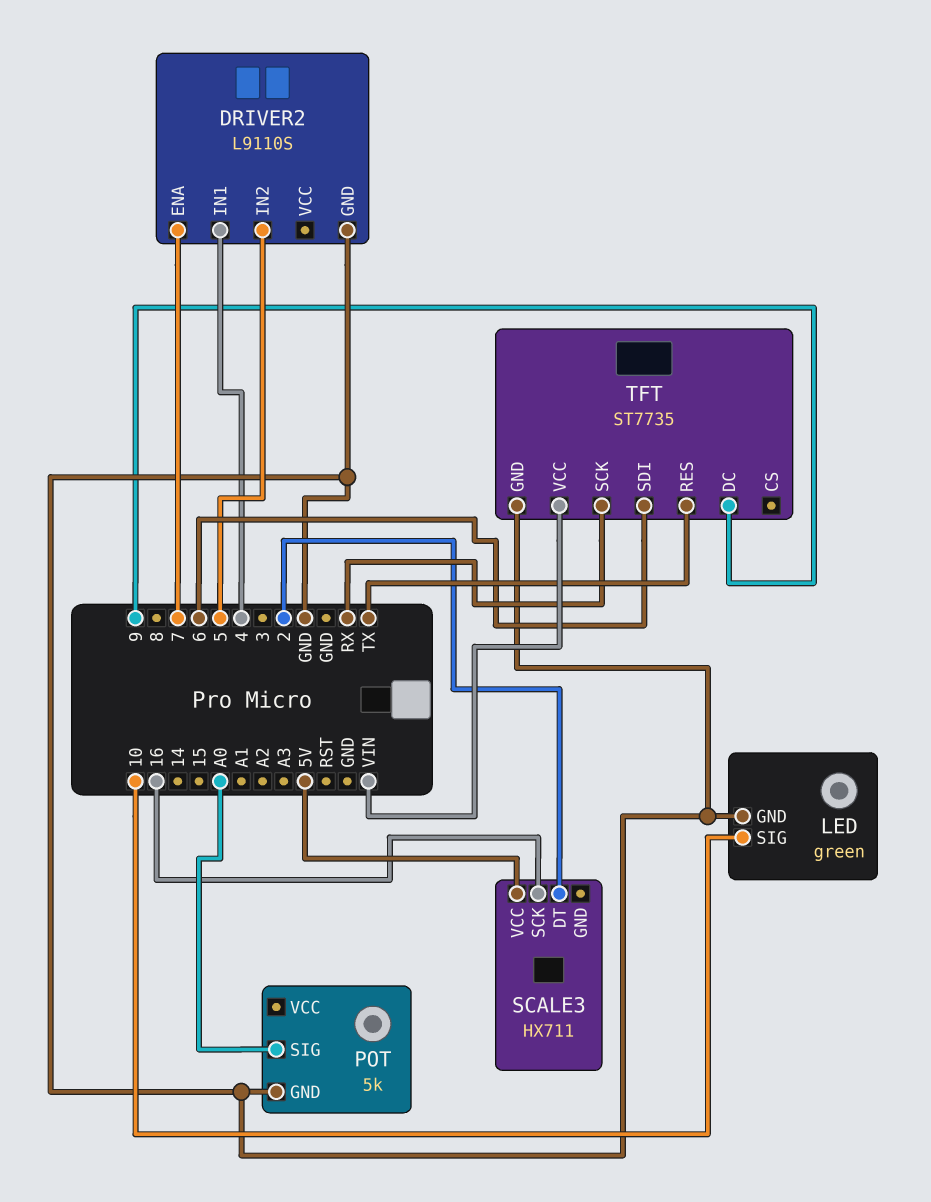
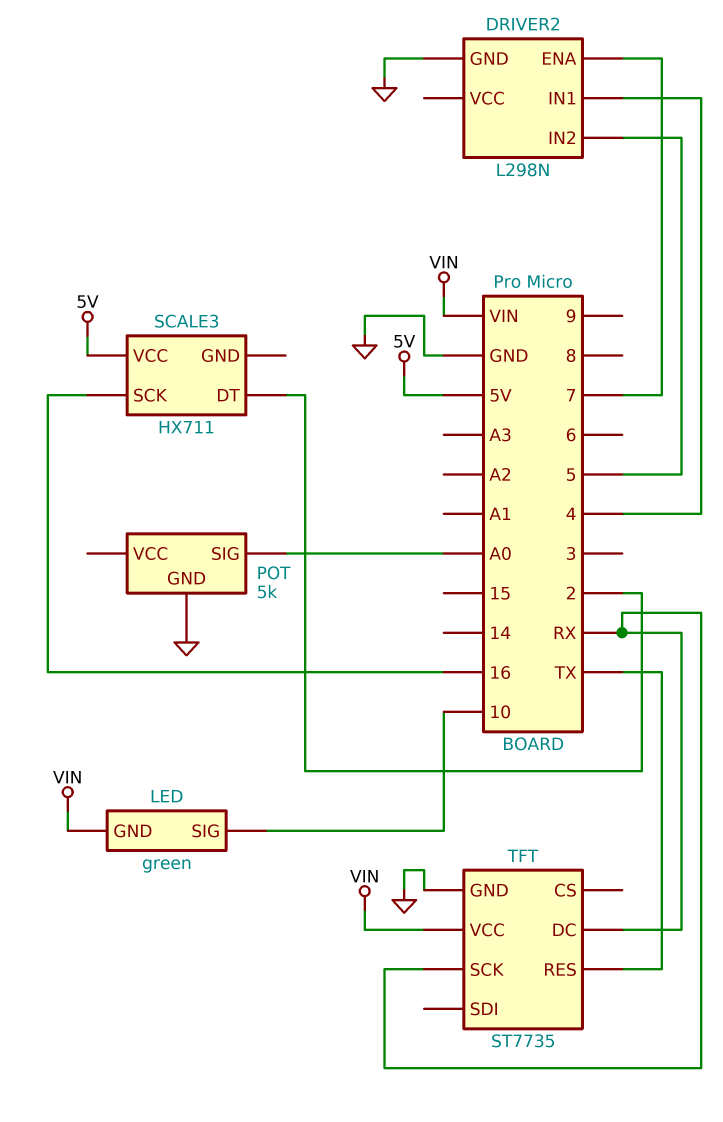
DRIVER2: L9110S -> L298N
LED pin GND: GND -> VIN
TFT pin DC: 9 -> RX
TFT pin SDI: 6 -> none

